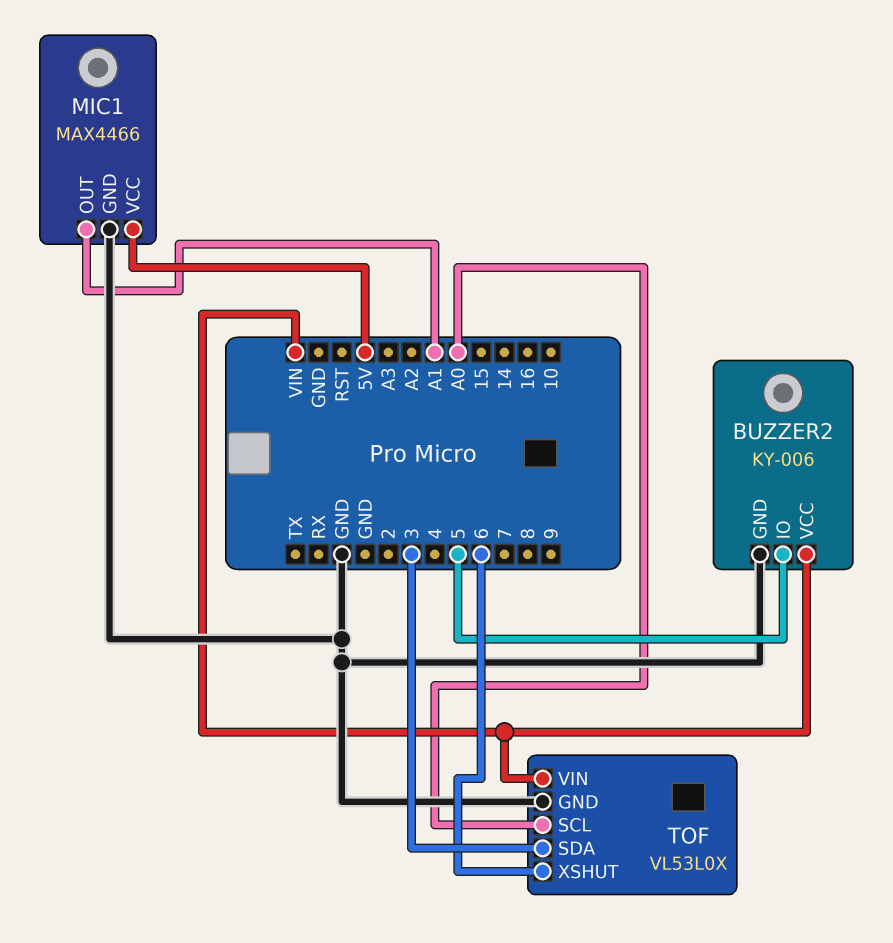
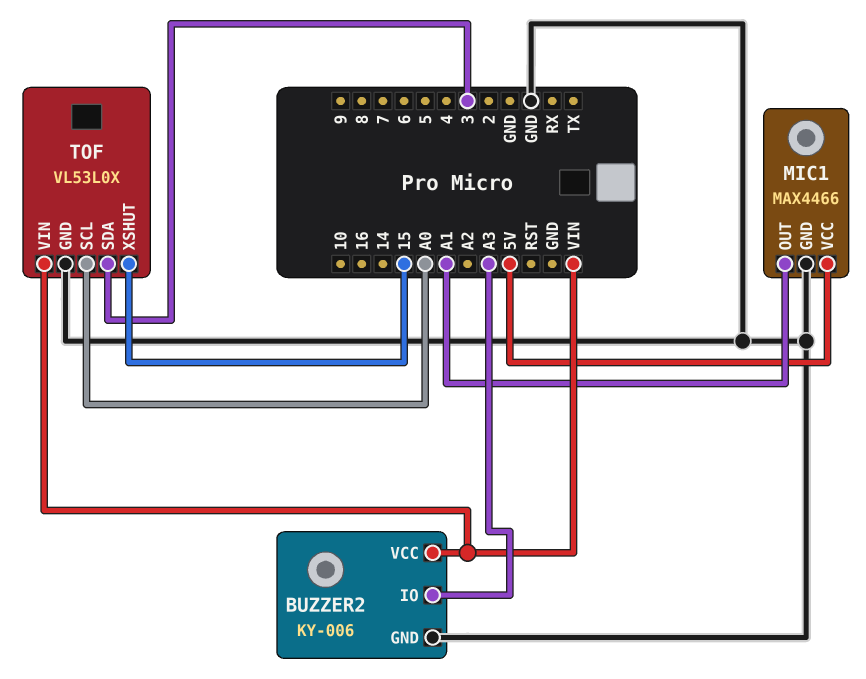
BUZZER2 pin IO: 5 -> A3
TOF pin XSHUT: 6 -> 15

